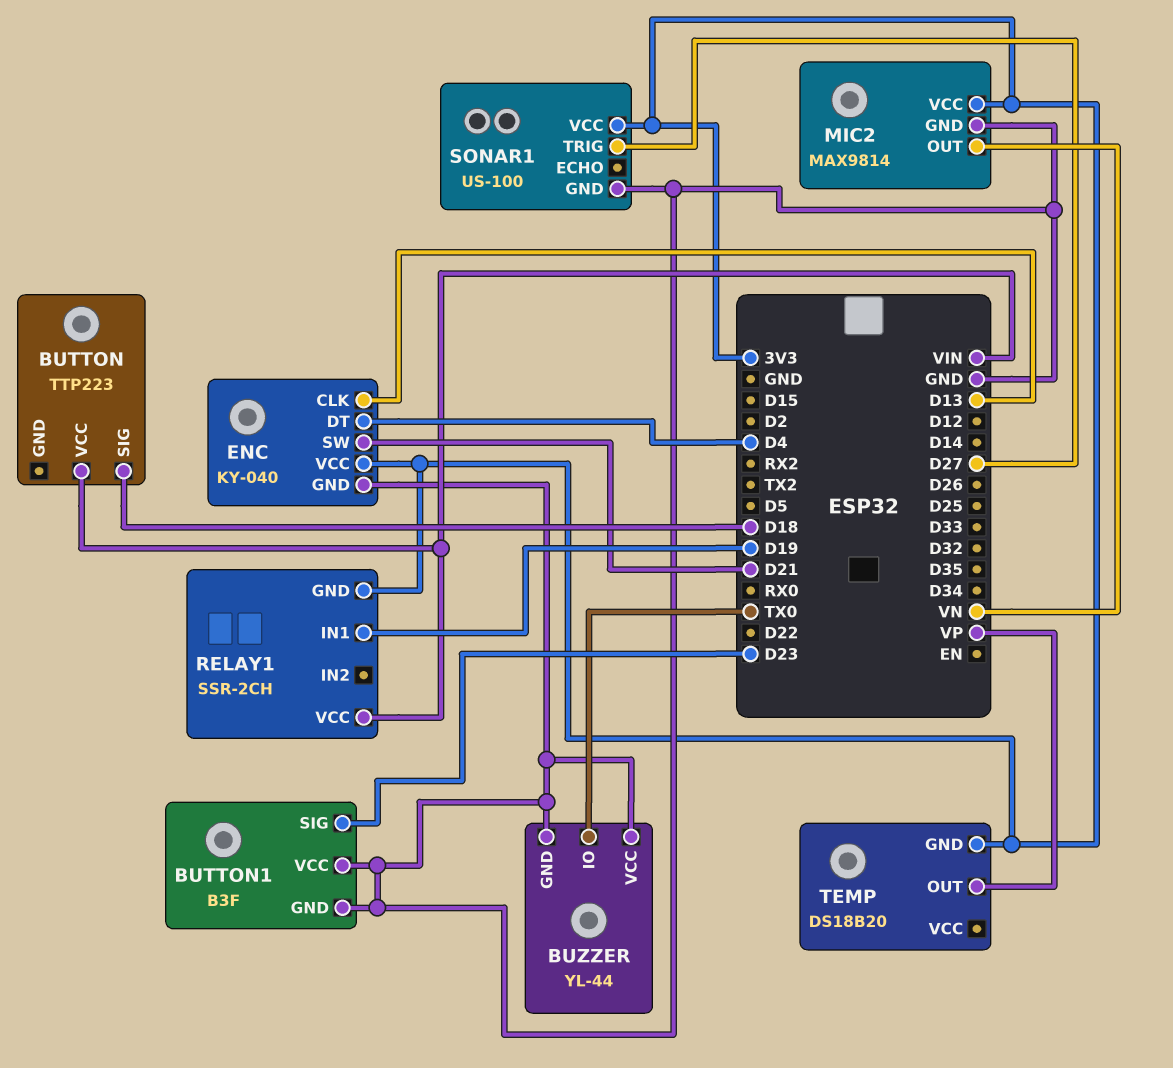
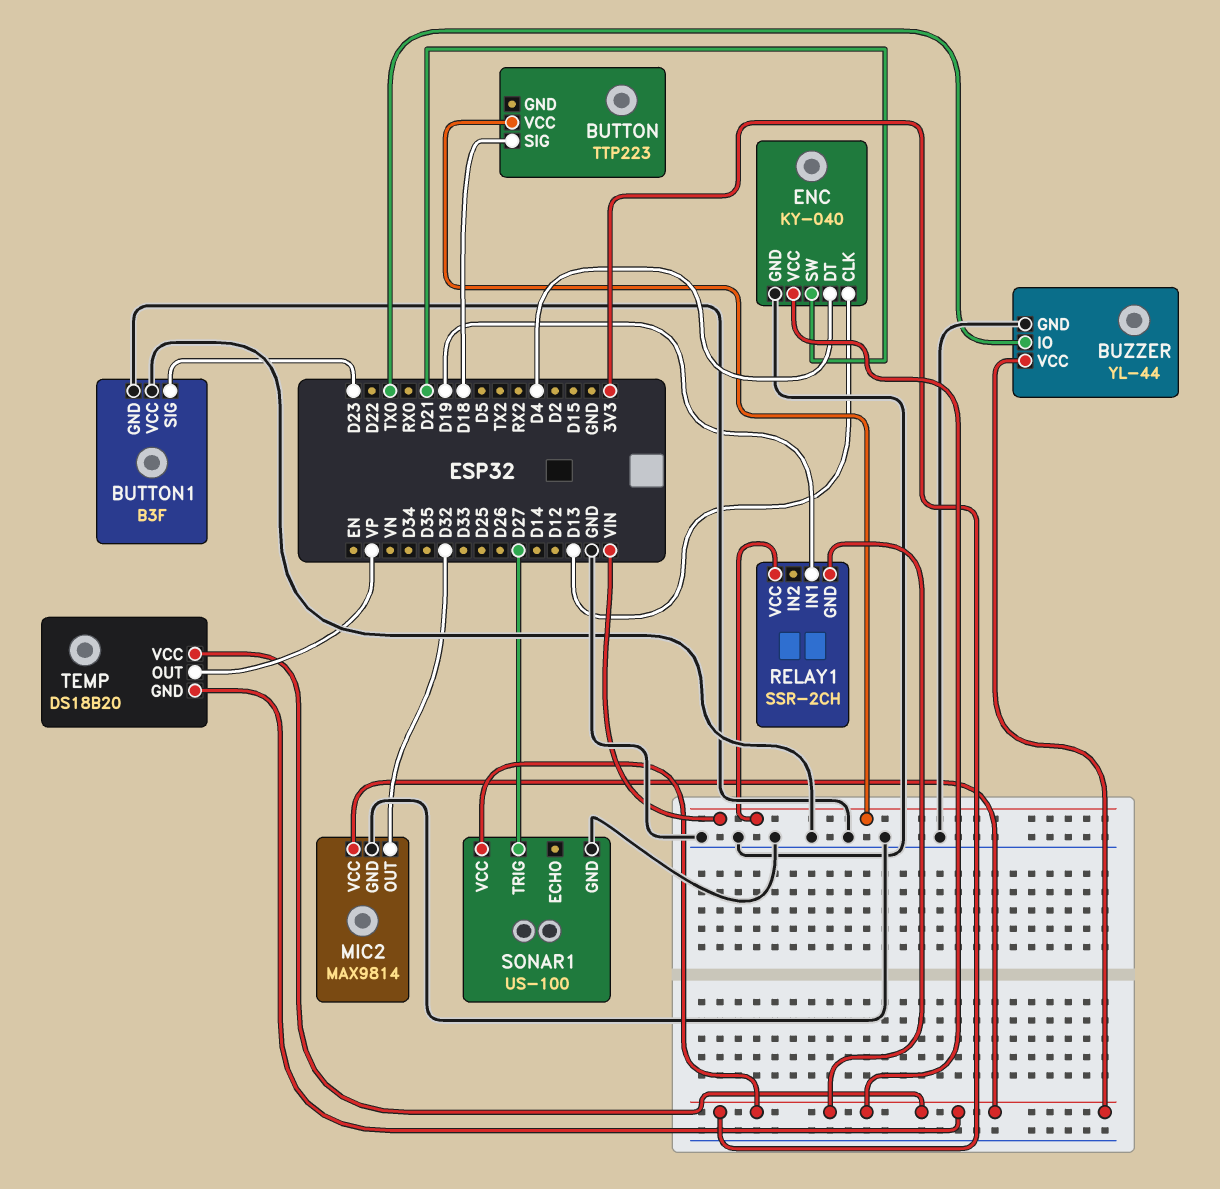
BUZZER pin VCC: GND -> 3V3
MIC2 pin OUT: VN -> D32
TEMP pin VCC: none -> 3V3

